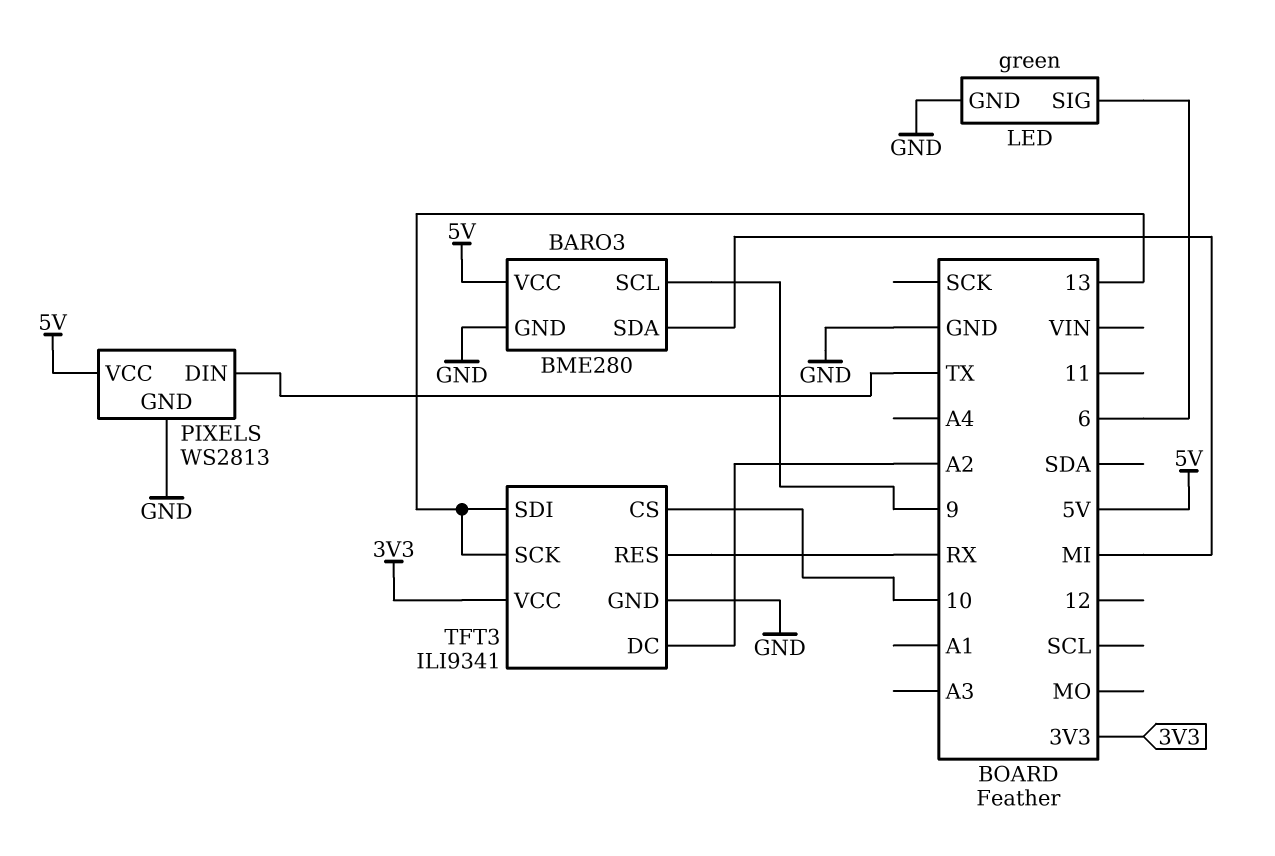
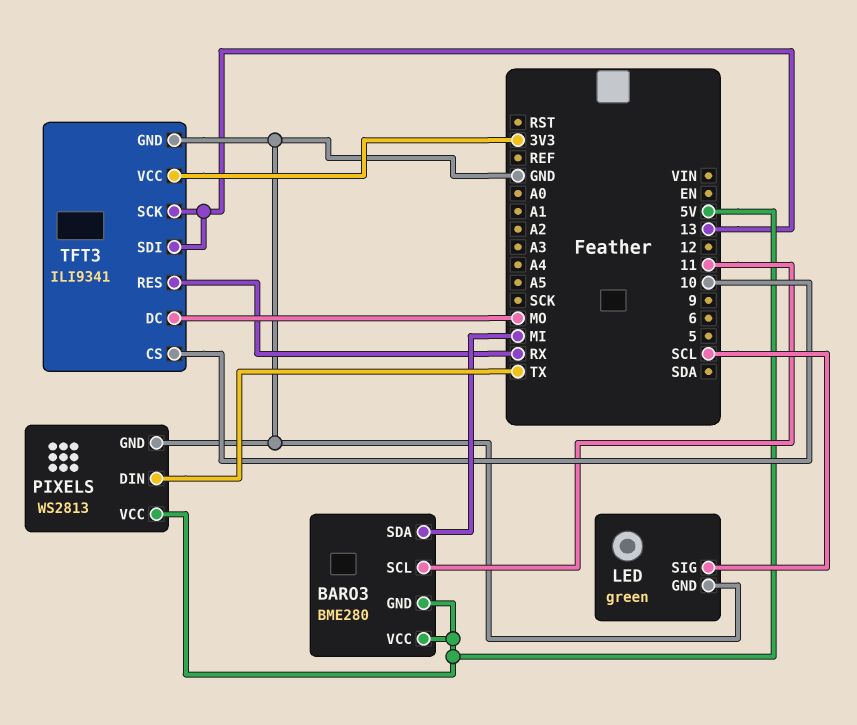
BARO3 pin GND: GND -> 5V
BARO3 pin SCL: 9 -> 11
LED pin SIG: 6 -> SCL
TFT3 pin DC: A2 -> MO

